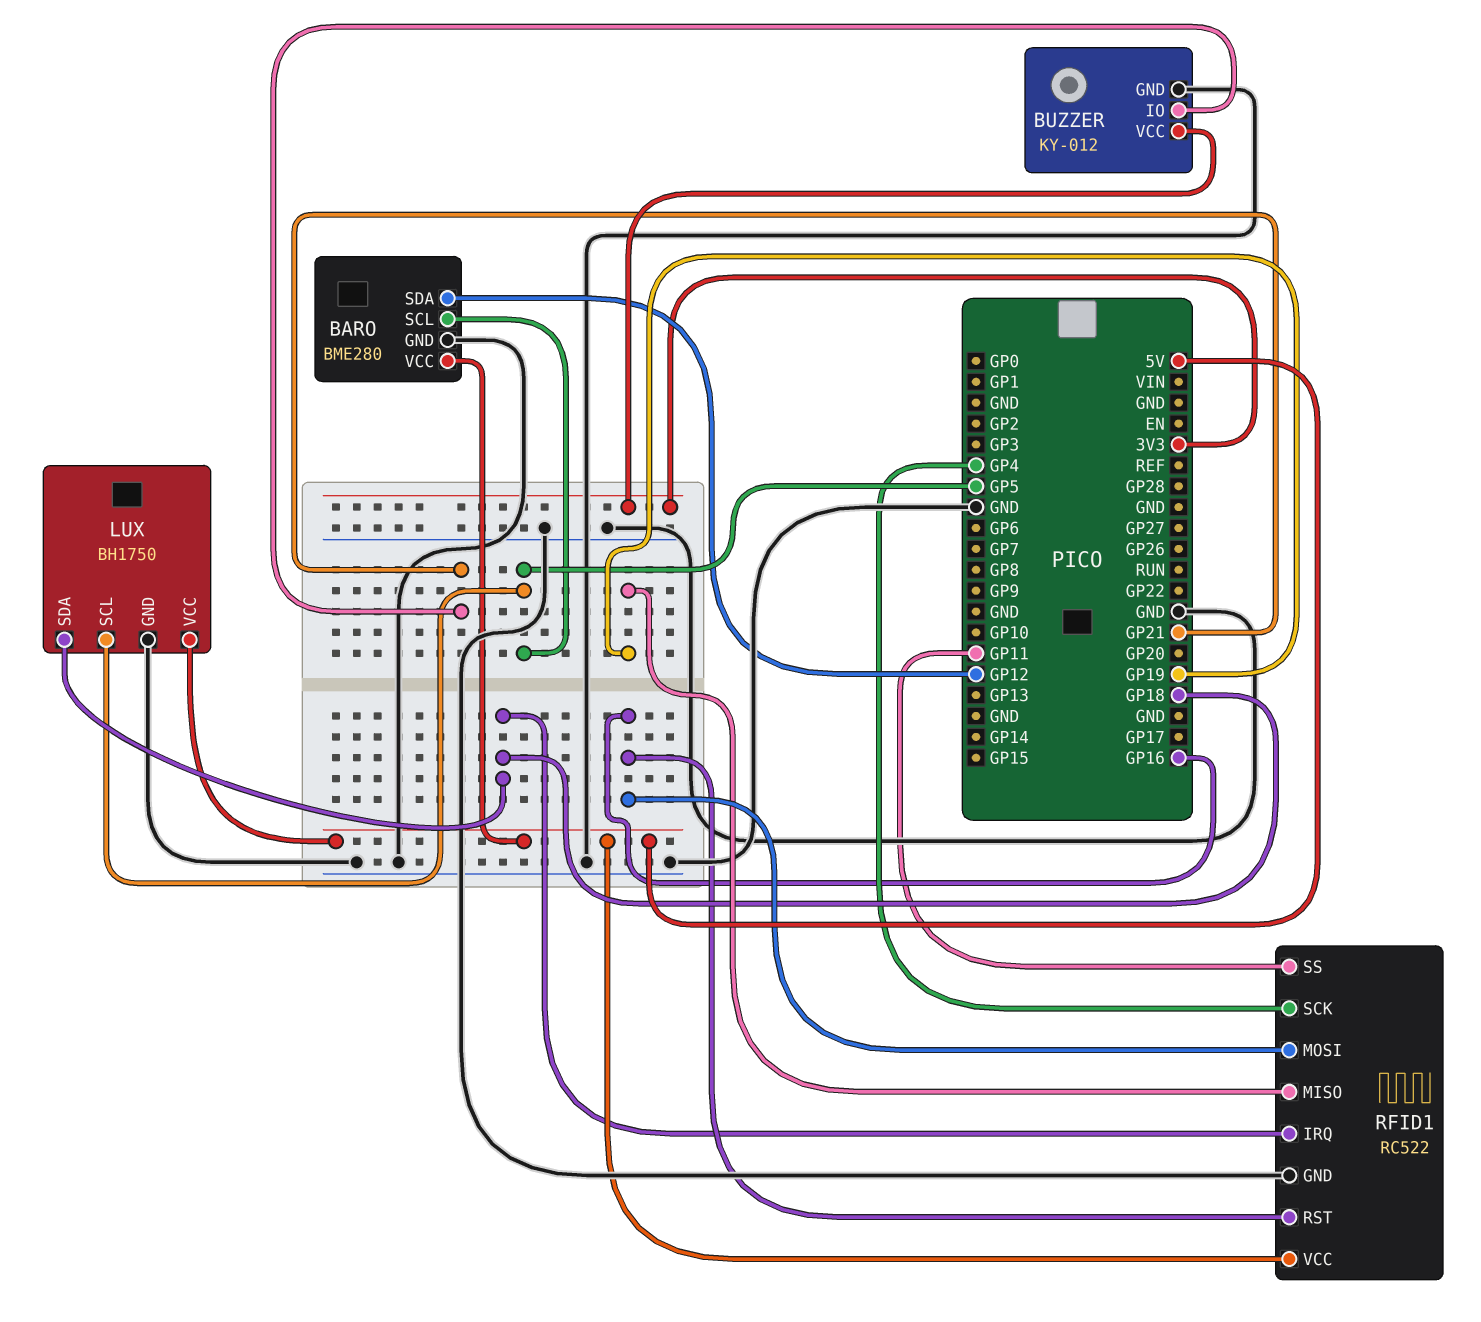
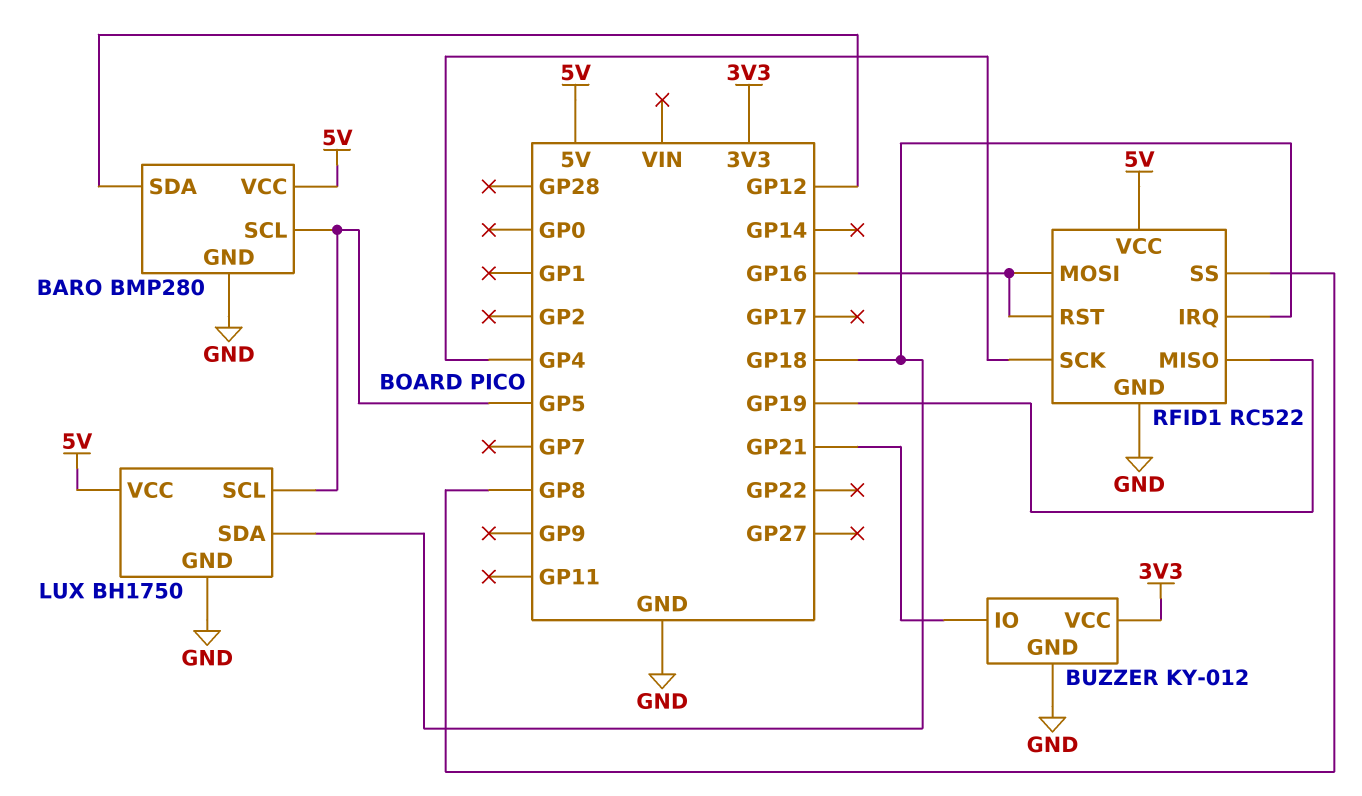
BARO: BME280 -> BMP280
RFID1 pin SS: GP11 -> GP8

